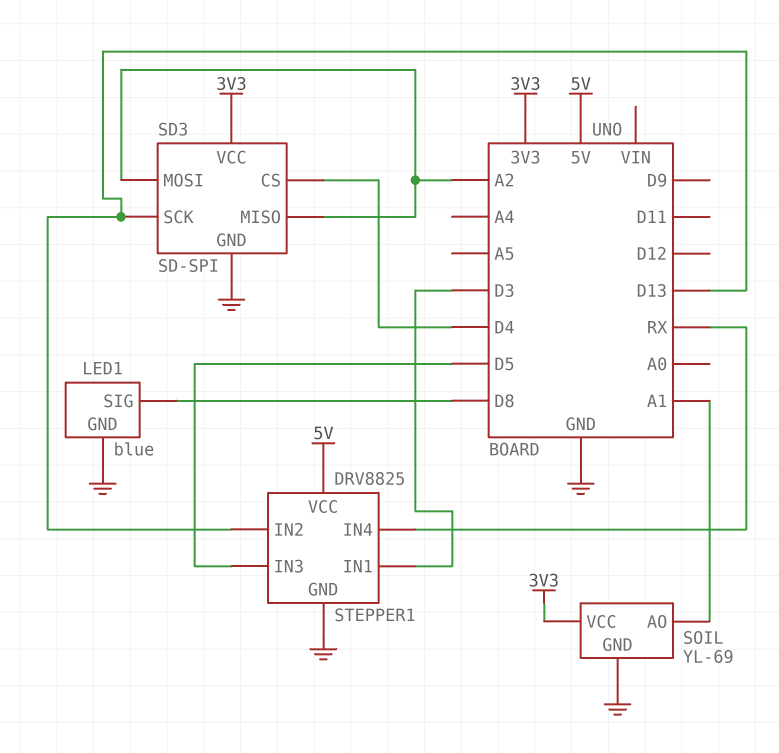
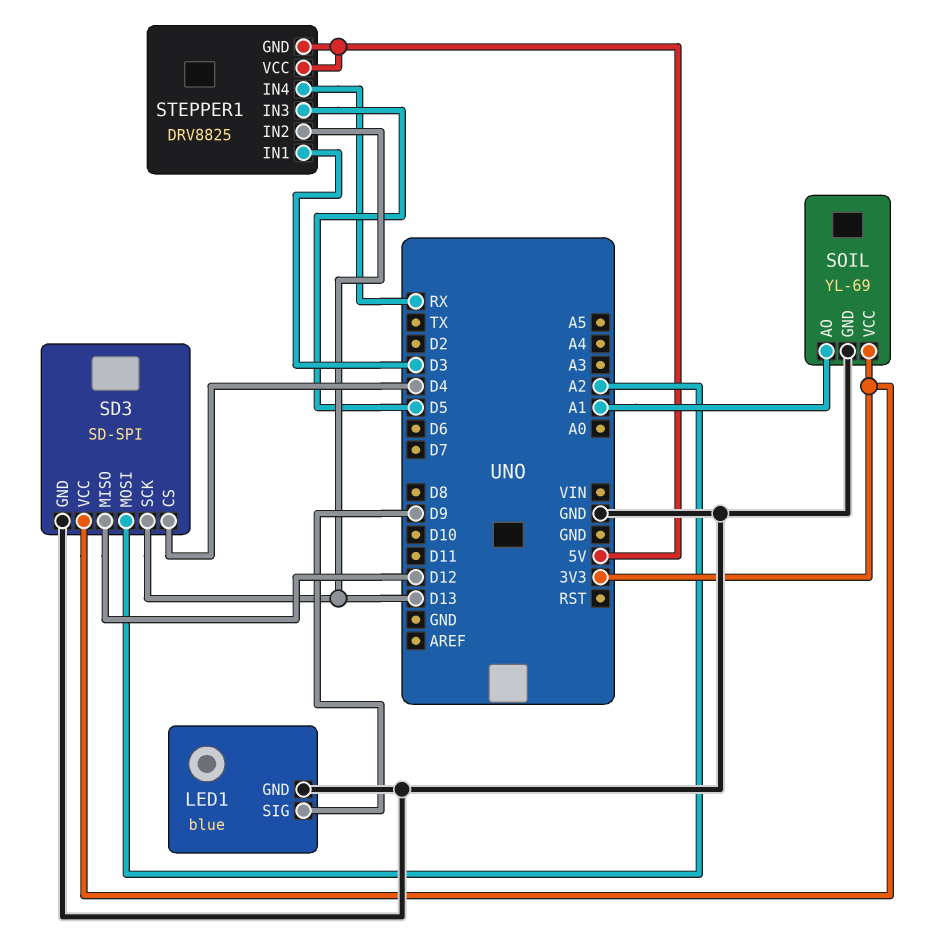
LED1 pin SIG: D8 -> D9
SD3 pin MISO: A2 -> D12
STEPPER1 pin GND: GND -> 5V

